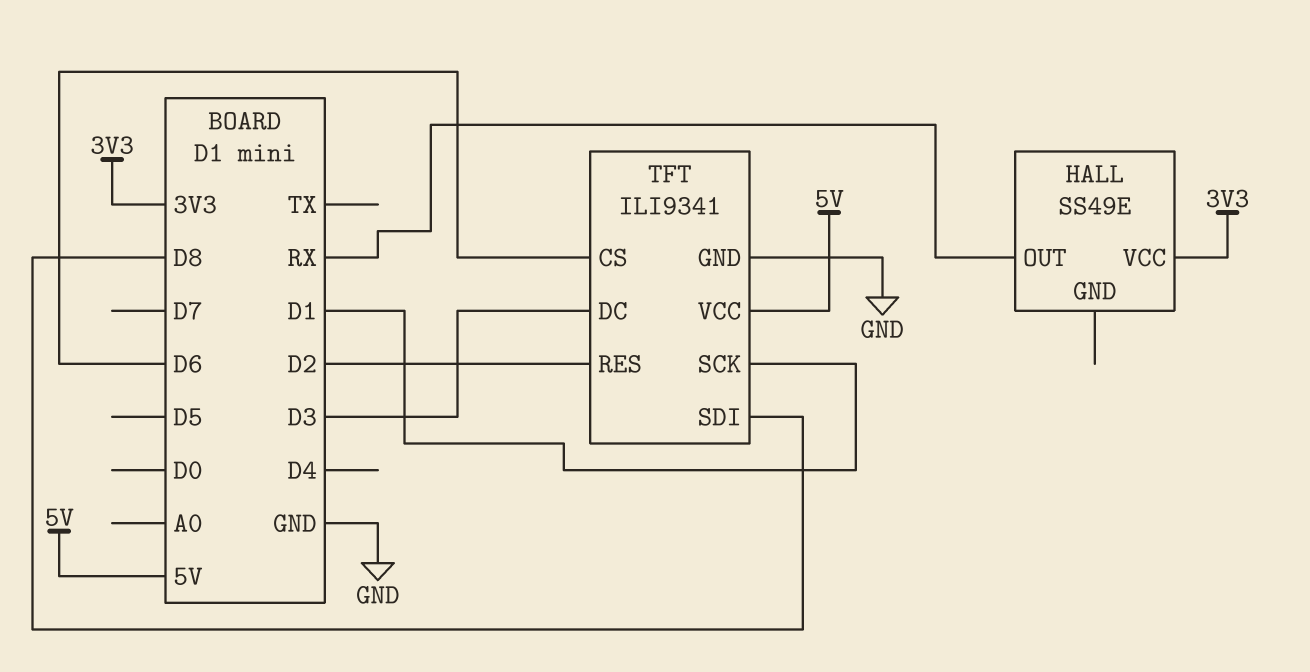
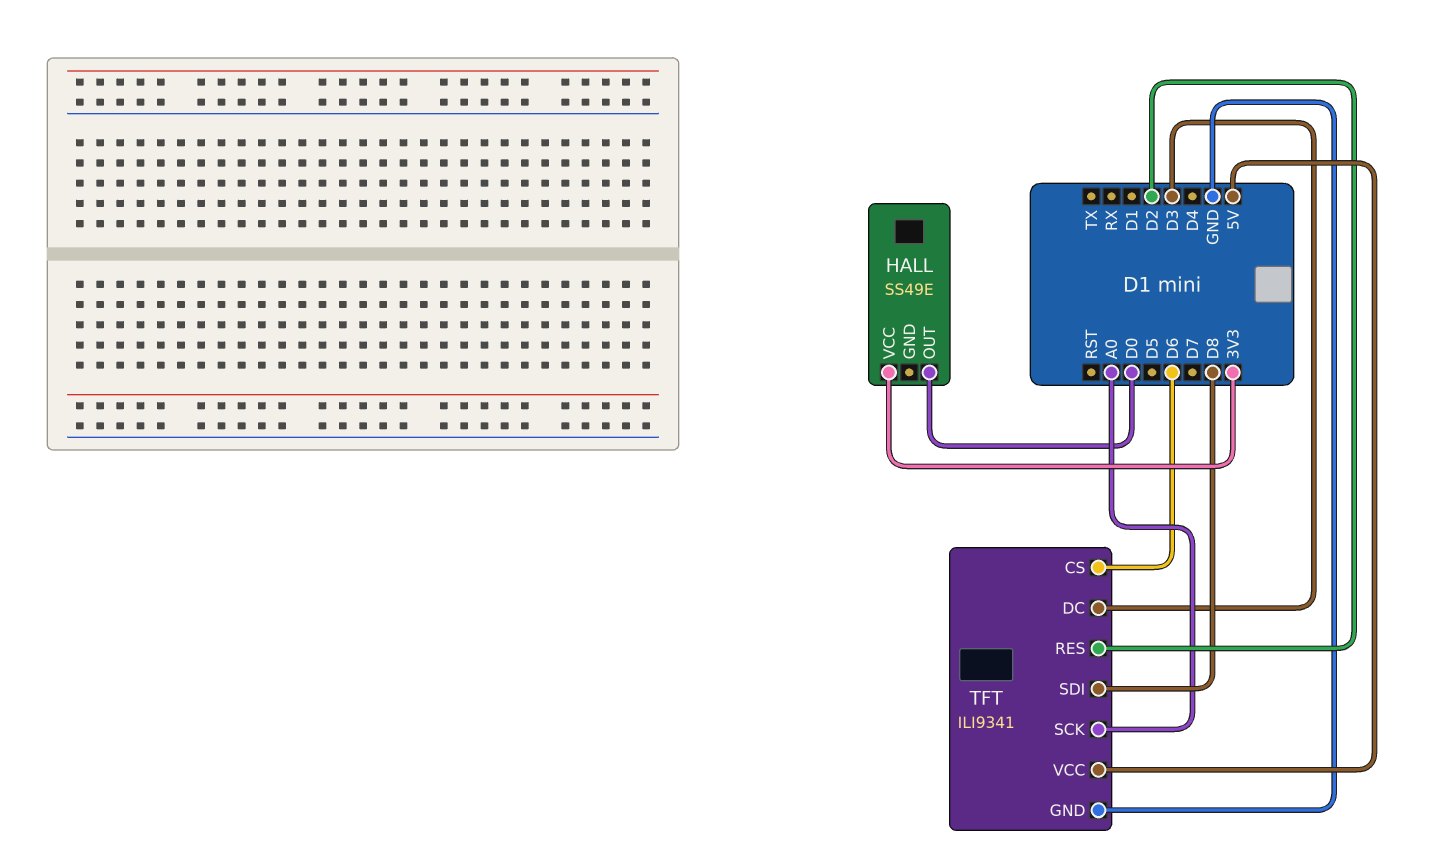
HALL pin OUT: RX -> D0
TFT pin SCK: D1 -> A0

